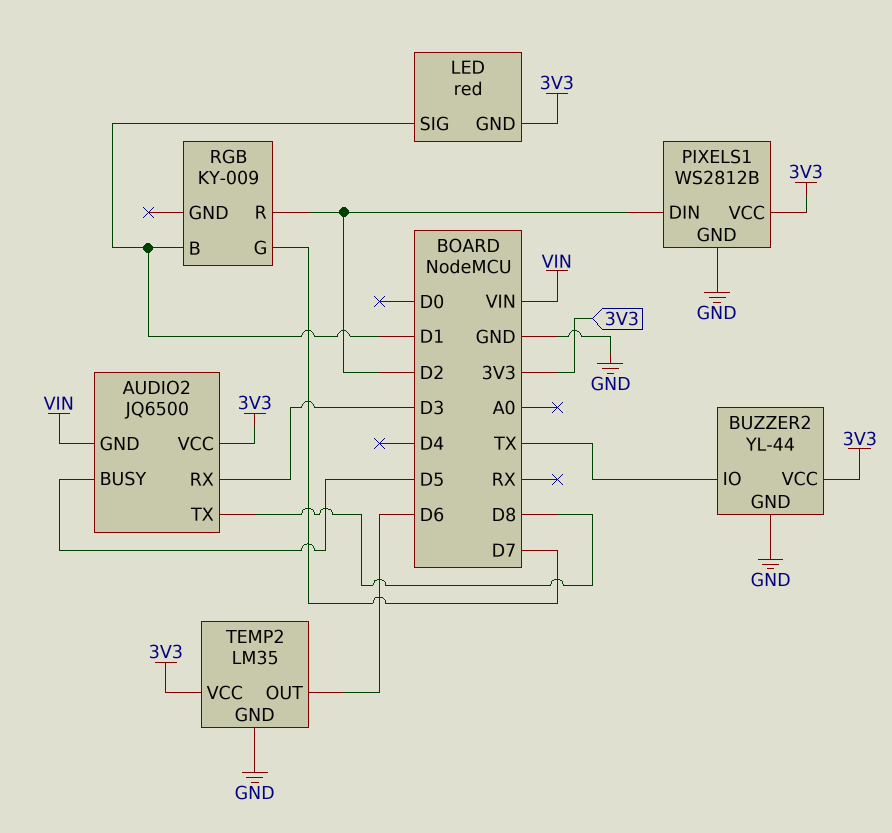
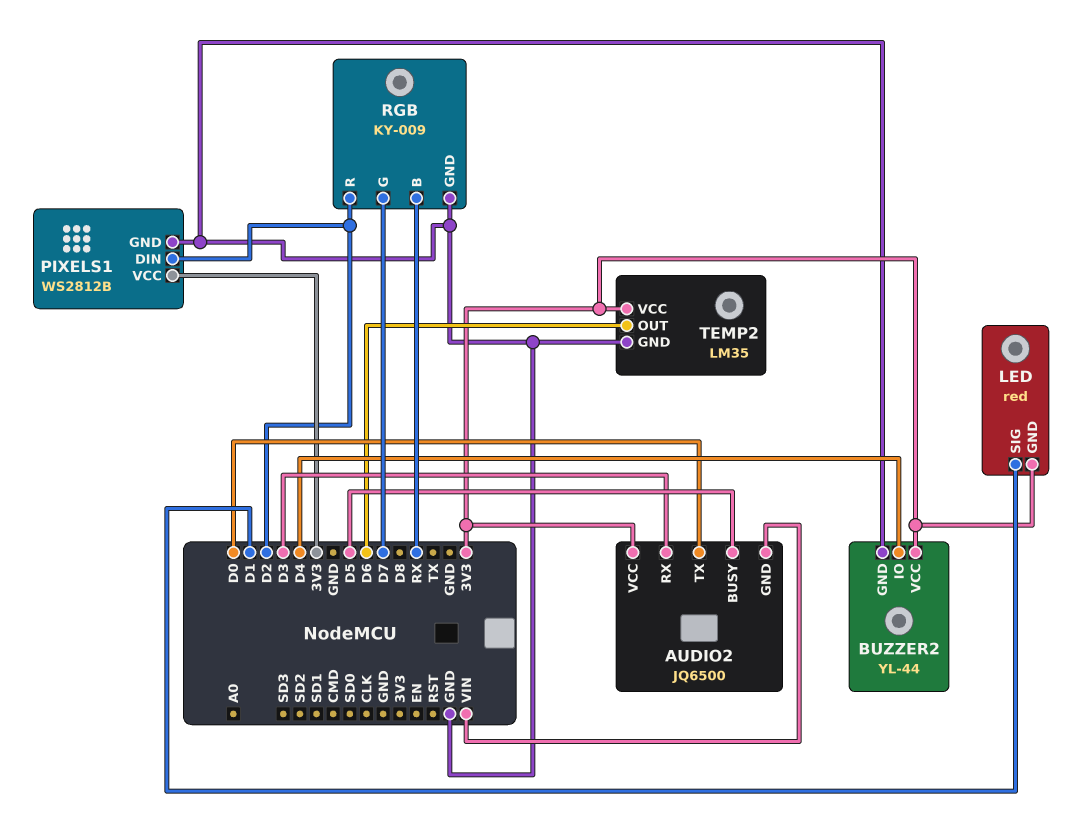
AUDIO2 pin TX: D8 -> D0
BUZZER2 pin IO: TX -> D4
RGB pin B: D1 -> RX
RGB pin GND: none -> GND

